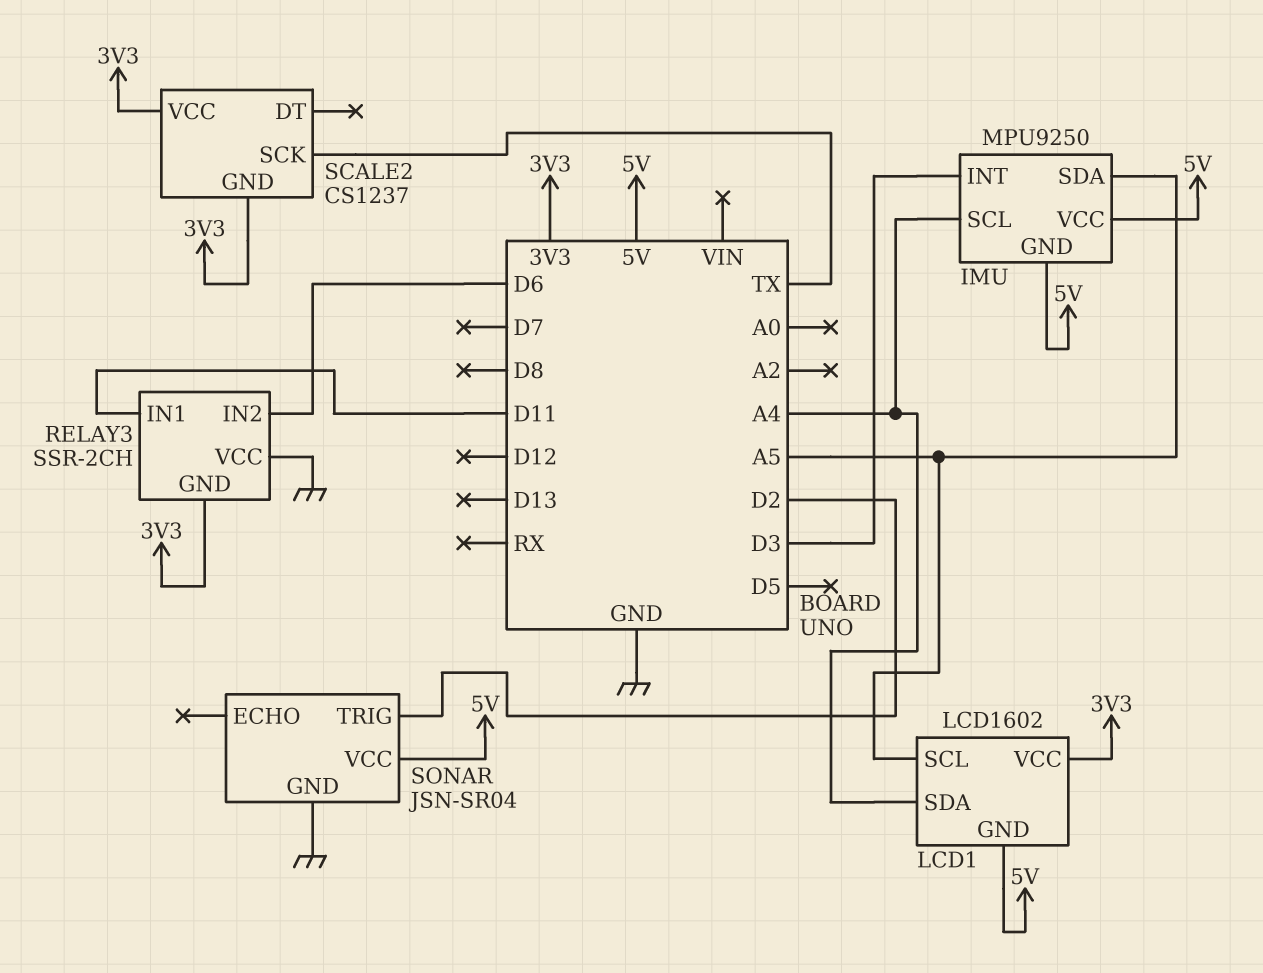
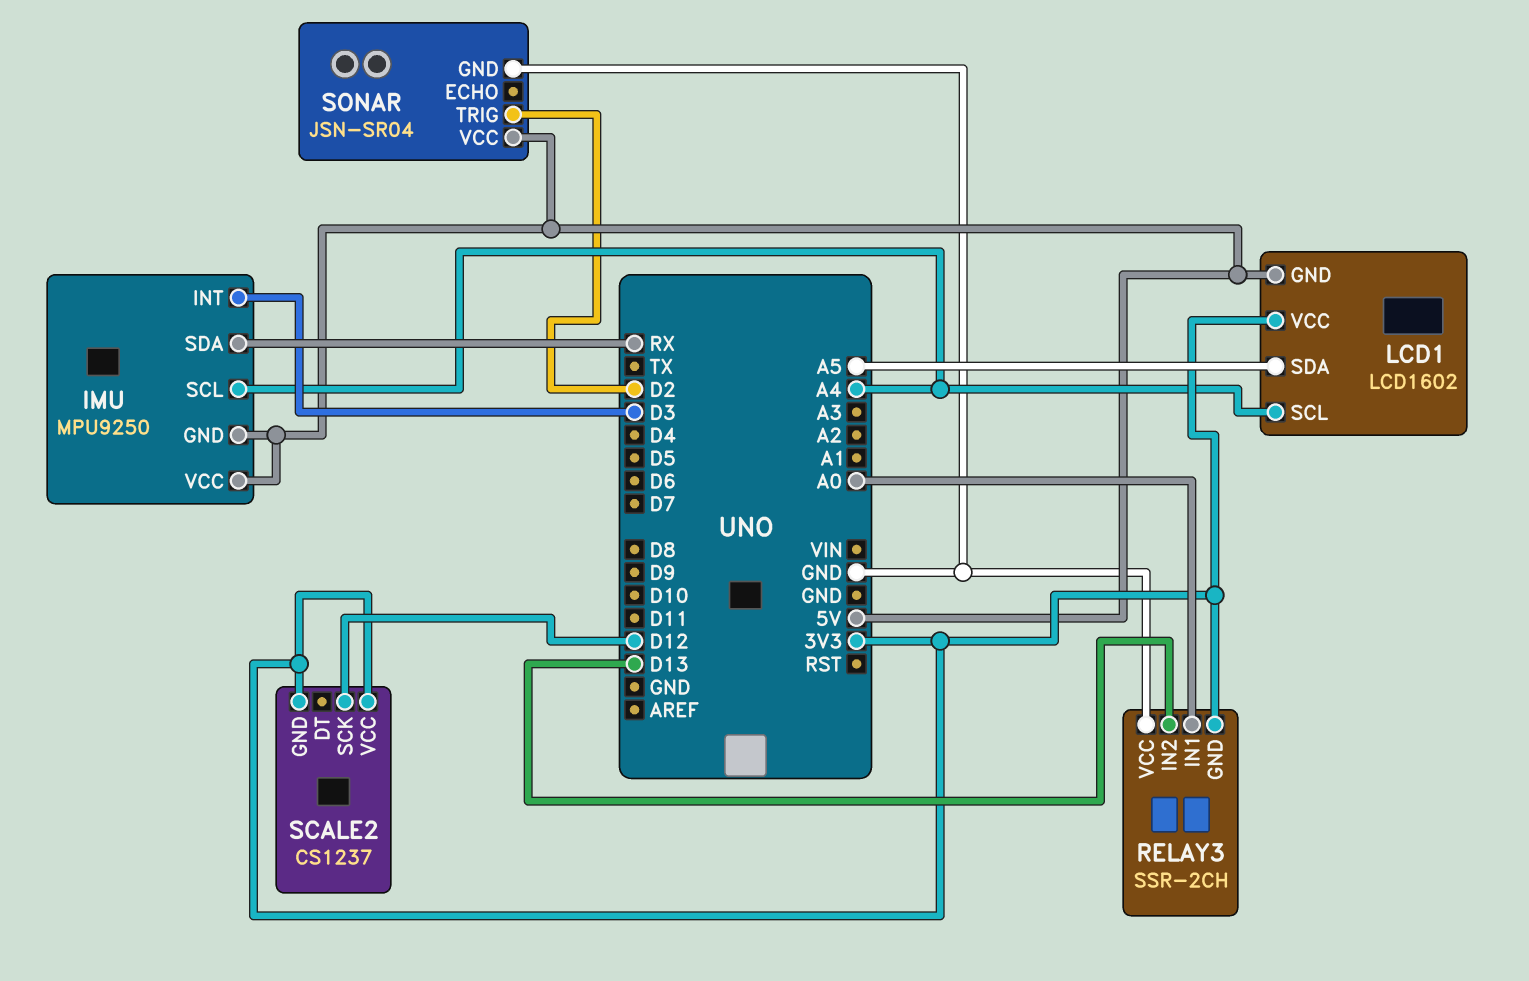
IMU pin SDA: A5 -> RX
LCD1 pin SCL: A5 -> A4
LCD1 pin SDA: A4 -> A5
RELAY3 pin IN1: D11 -> A0
RELAY3 pin IN2: D6 -> D13
SCALE2 pin SCK: TX -> D12

